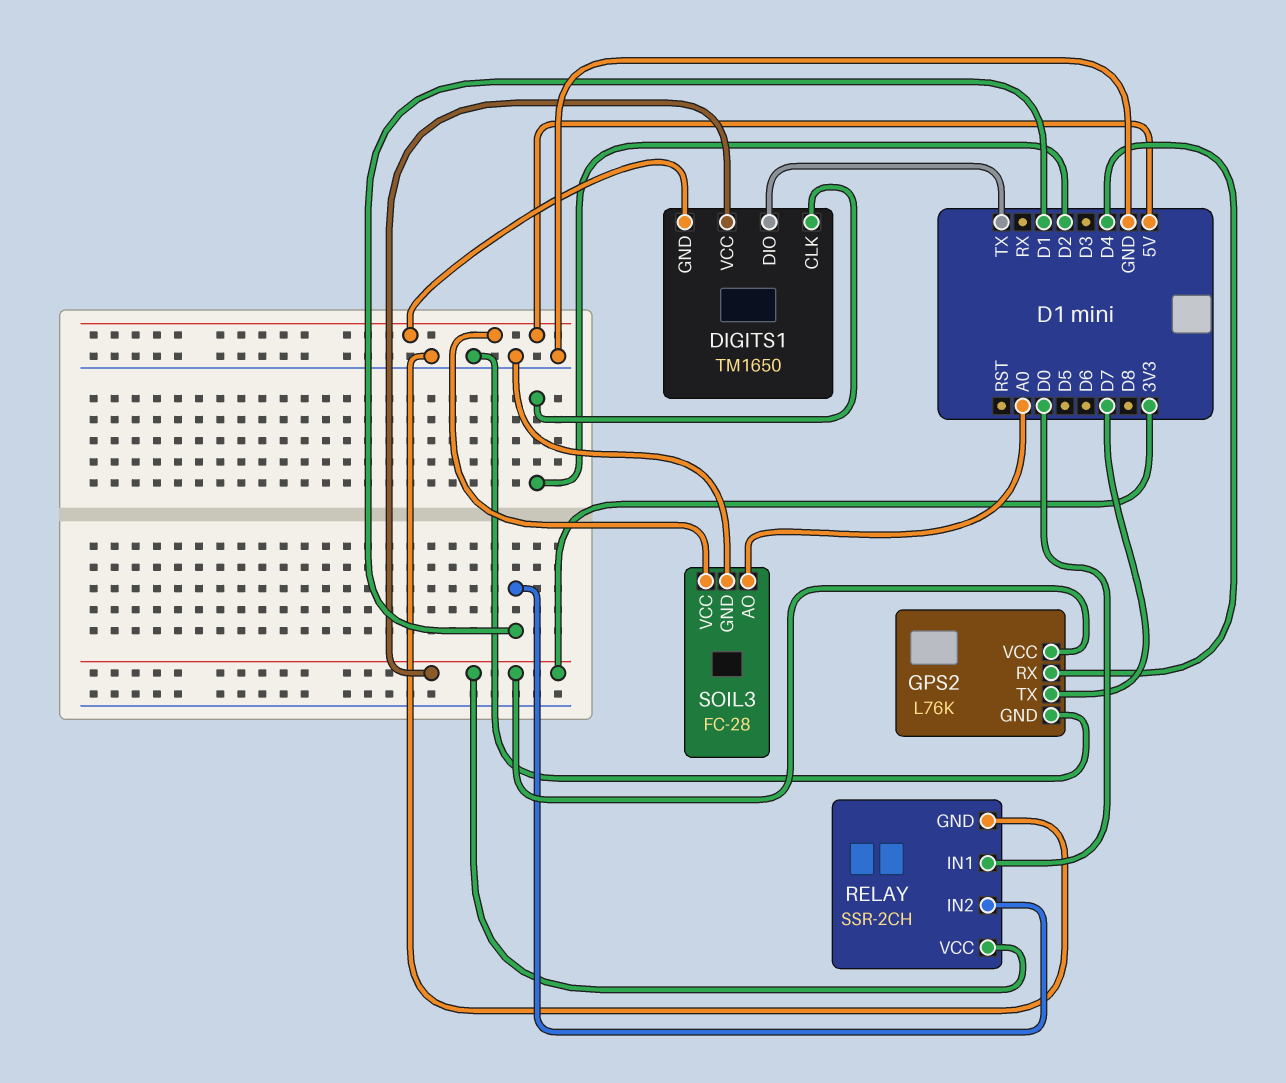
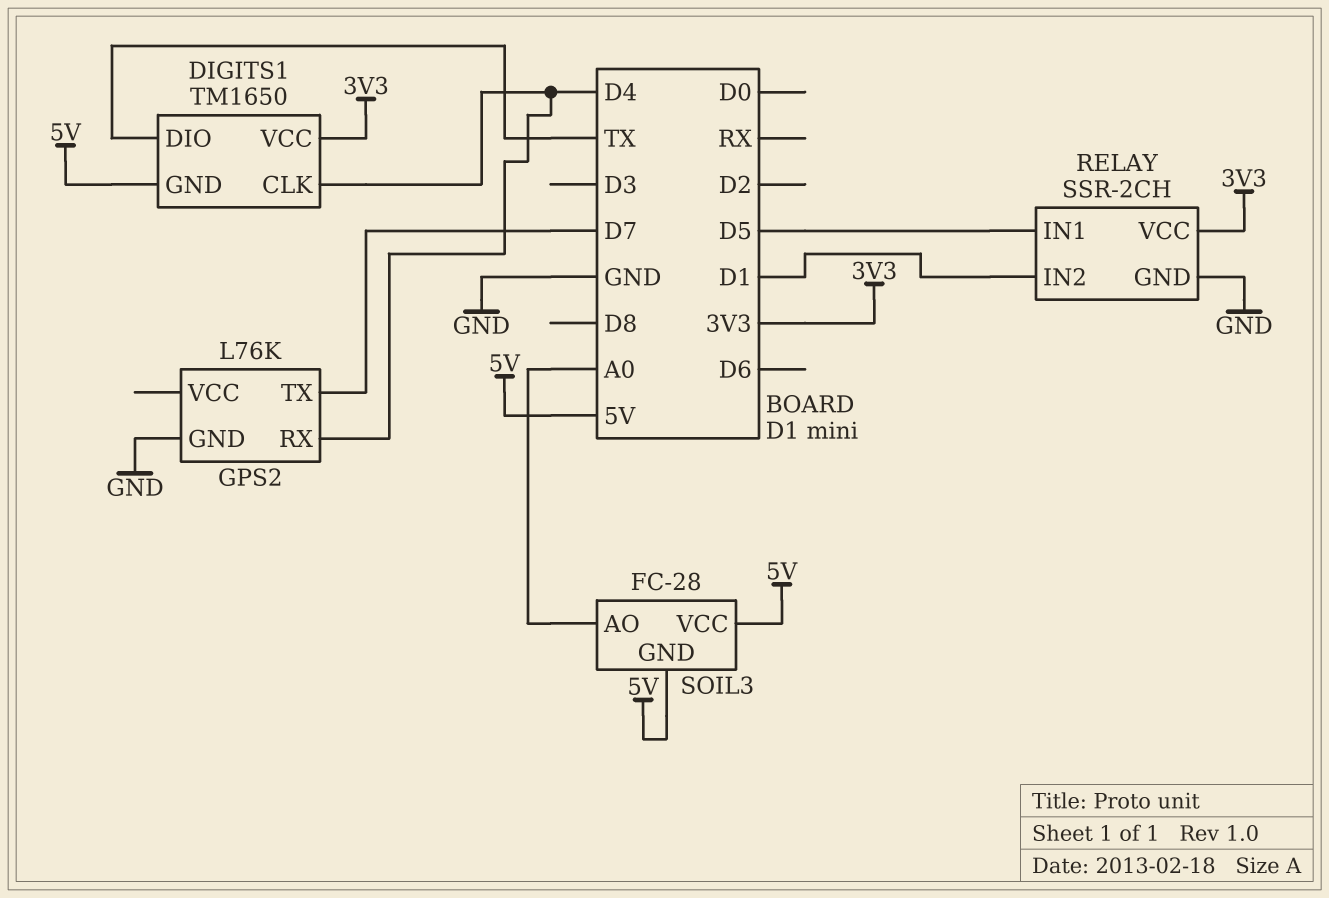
DIGITS1 pin CLK: D2 -> D4
GPS2 pin VCC: 3V3 -> none
RELAY pin IN1: D0 -> D5
SOIL3 pin GND: GND -> 5V

